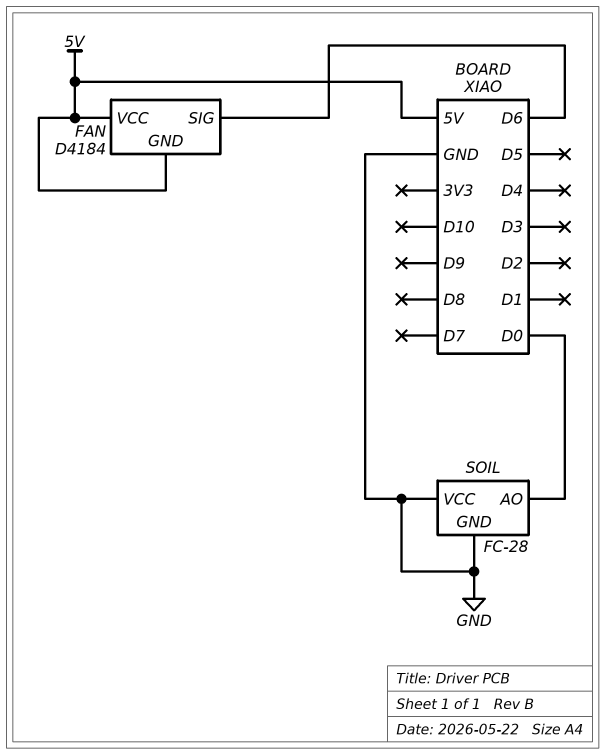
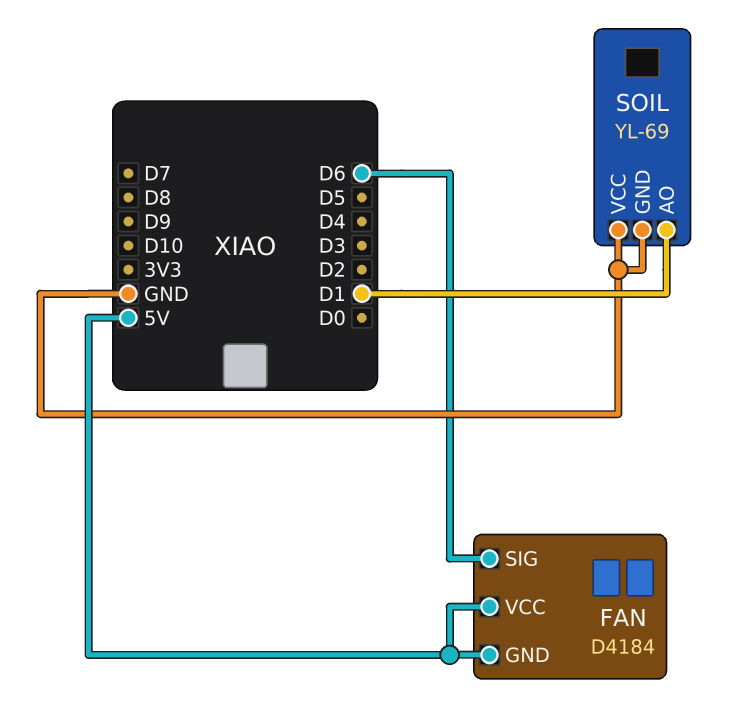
SOIL: FC-28 -> YL-69
SOIL pin AO: D0 -> D1

